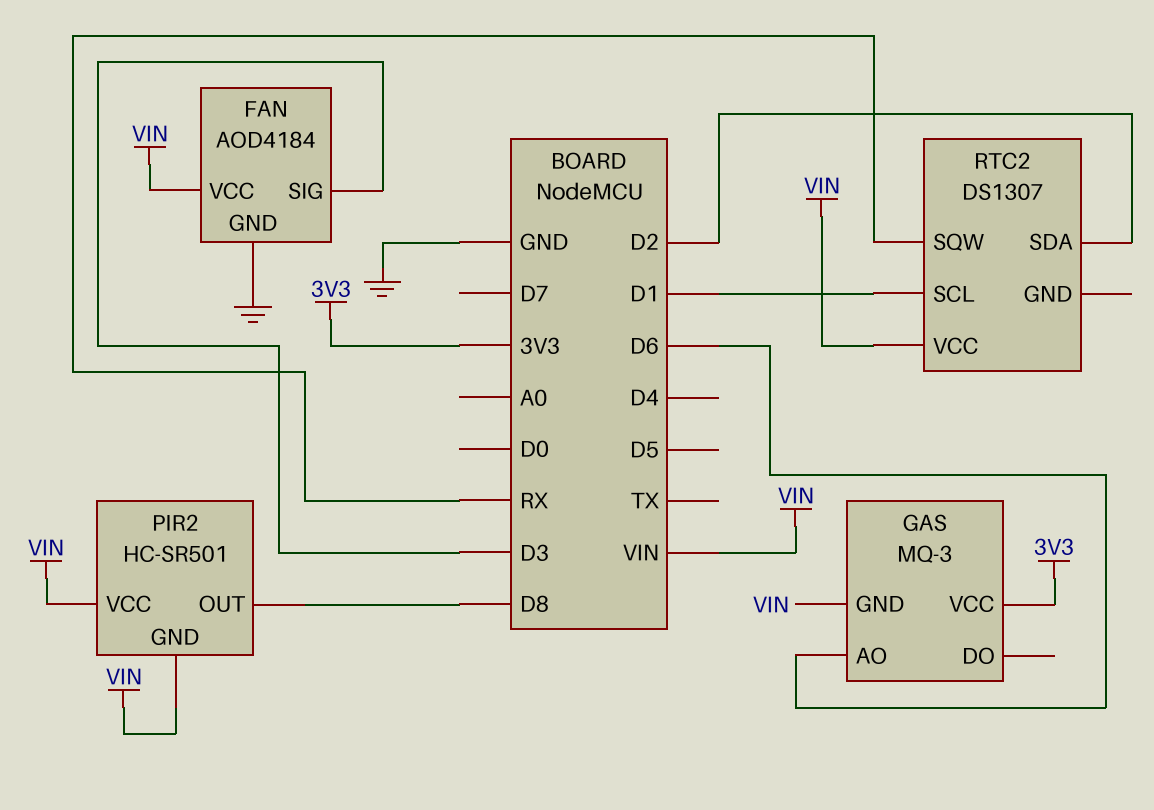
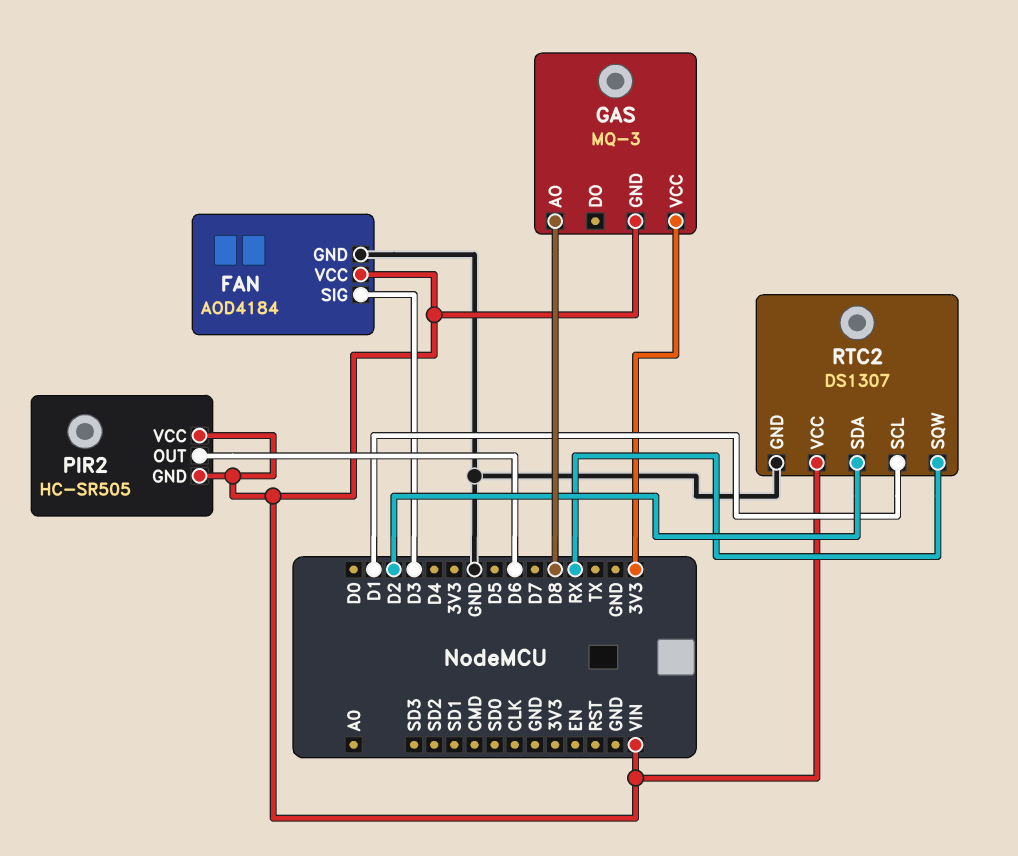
GAS pin AO: D6 -> D8
PIR2: HC-SR501 -> HC-SR505
PIR2 pin OUT: D8 -> D6
RTC2 pin GND: none -> GND

